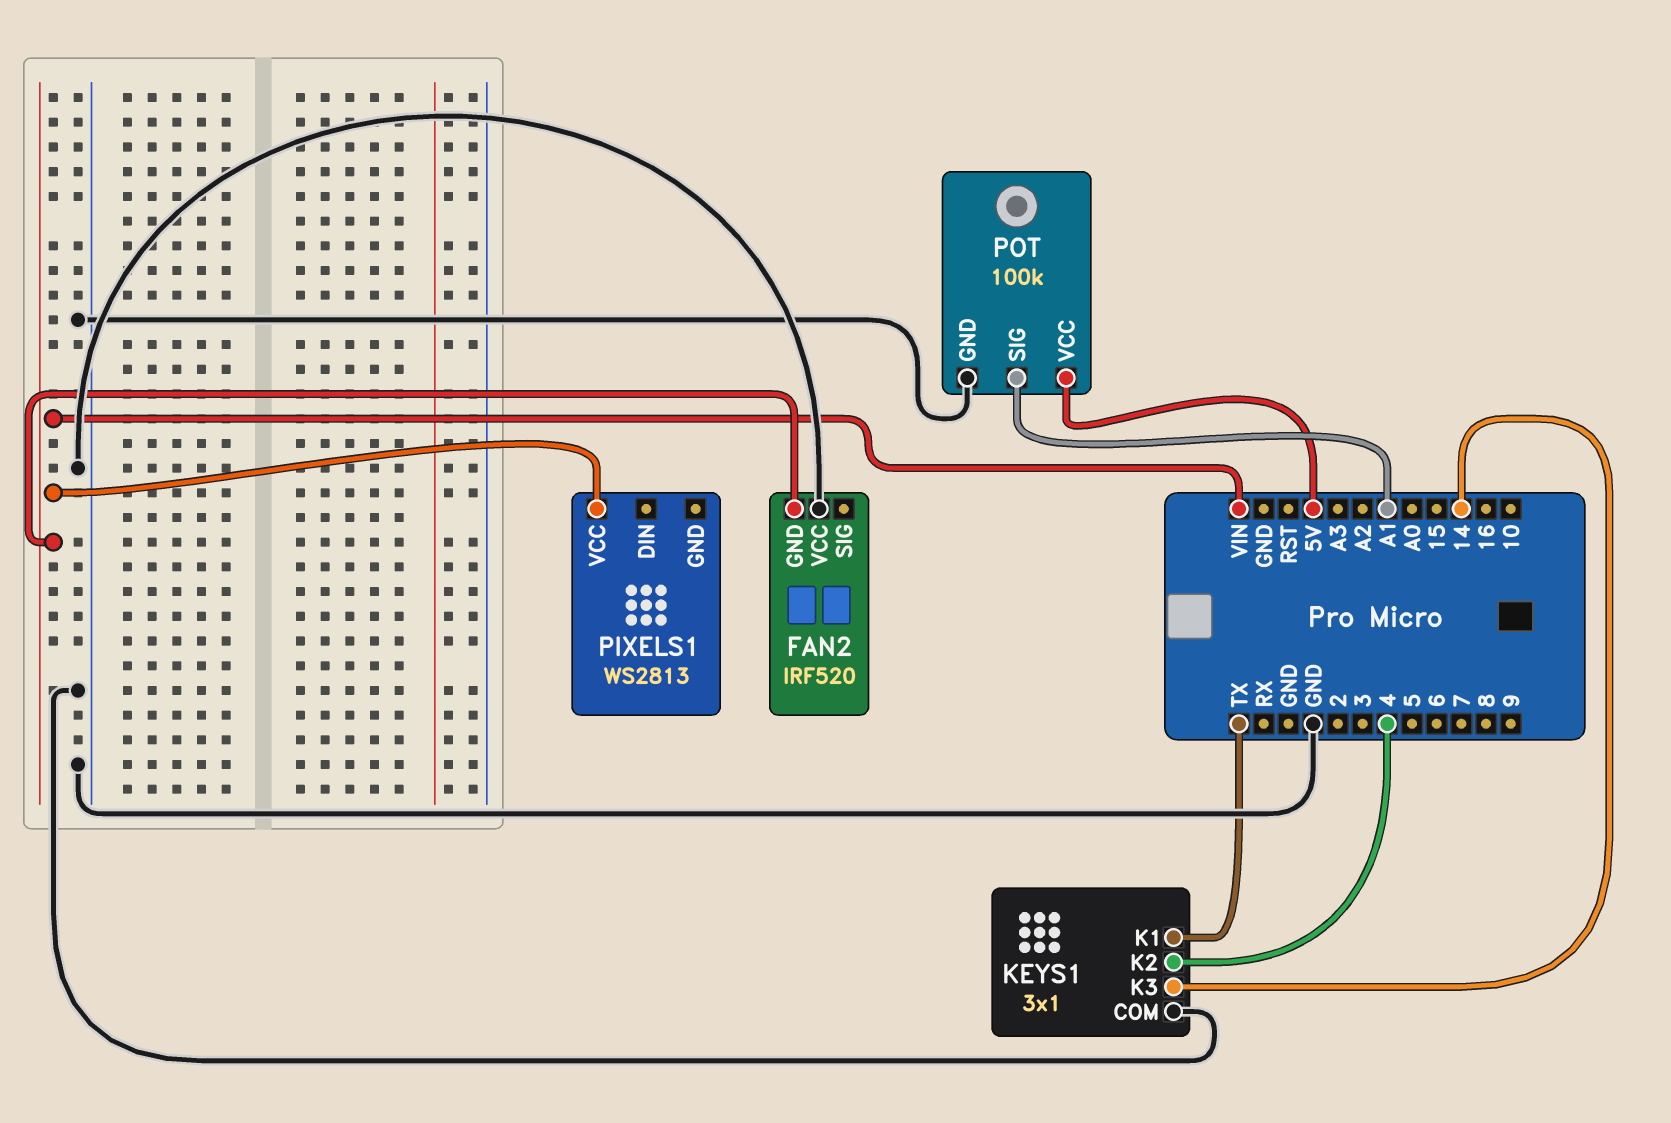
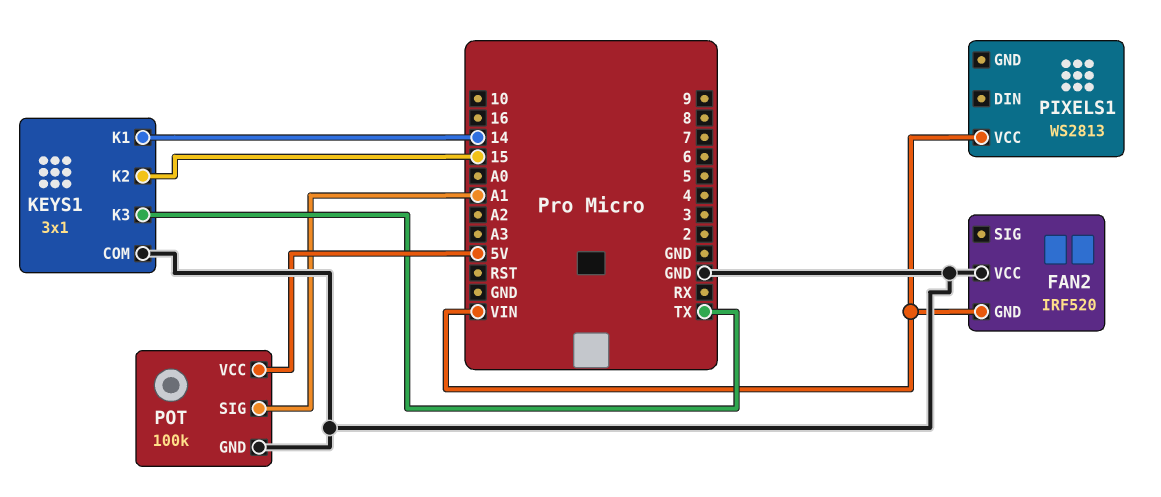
KEYS1 pin K1: TX -> 14
KEYS1 pin K2: 4 -> 15
KEYS1 pin K3: 14 -> TX

